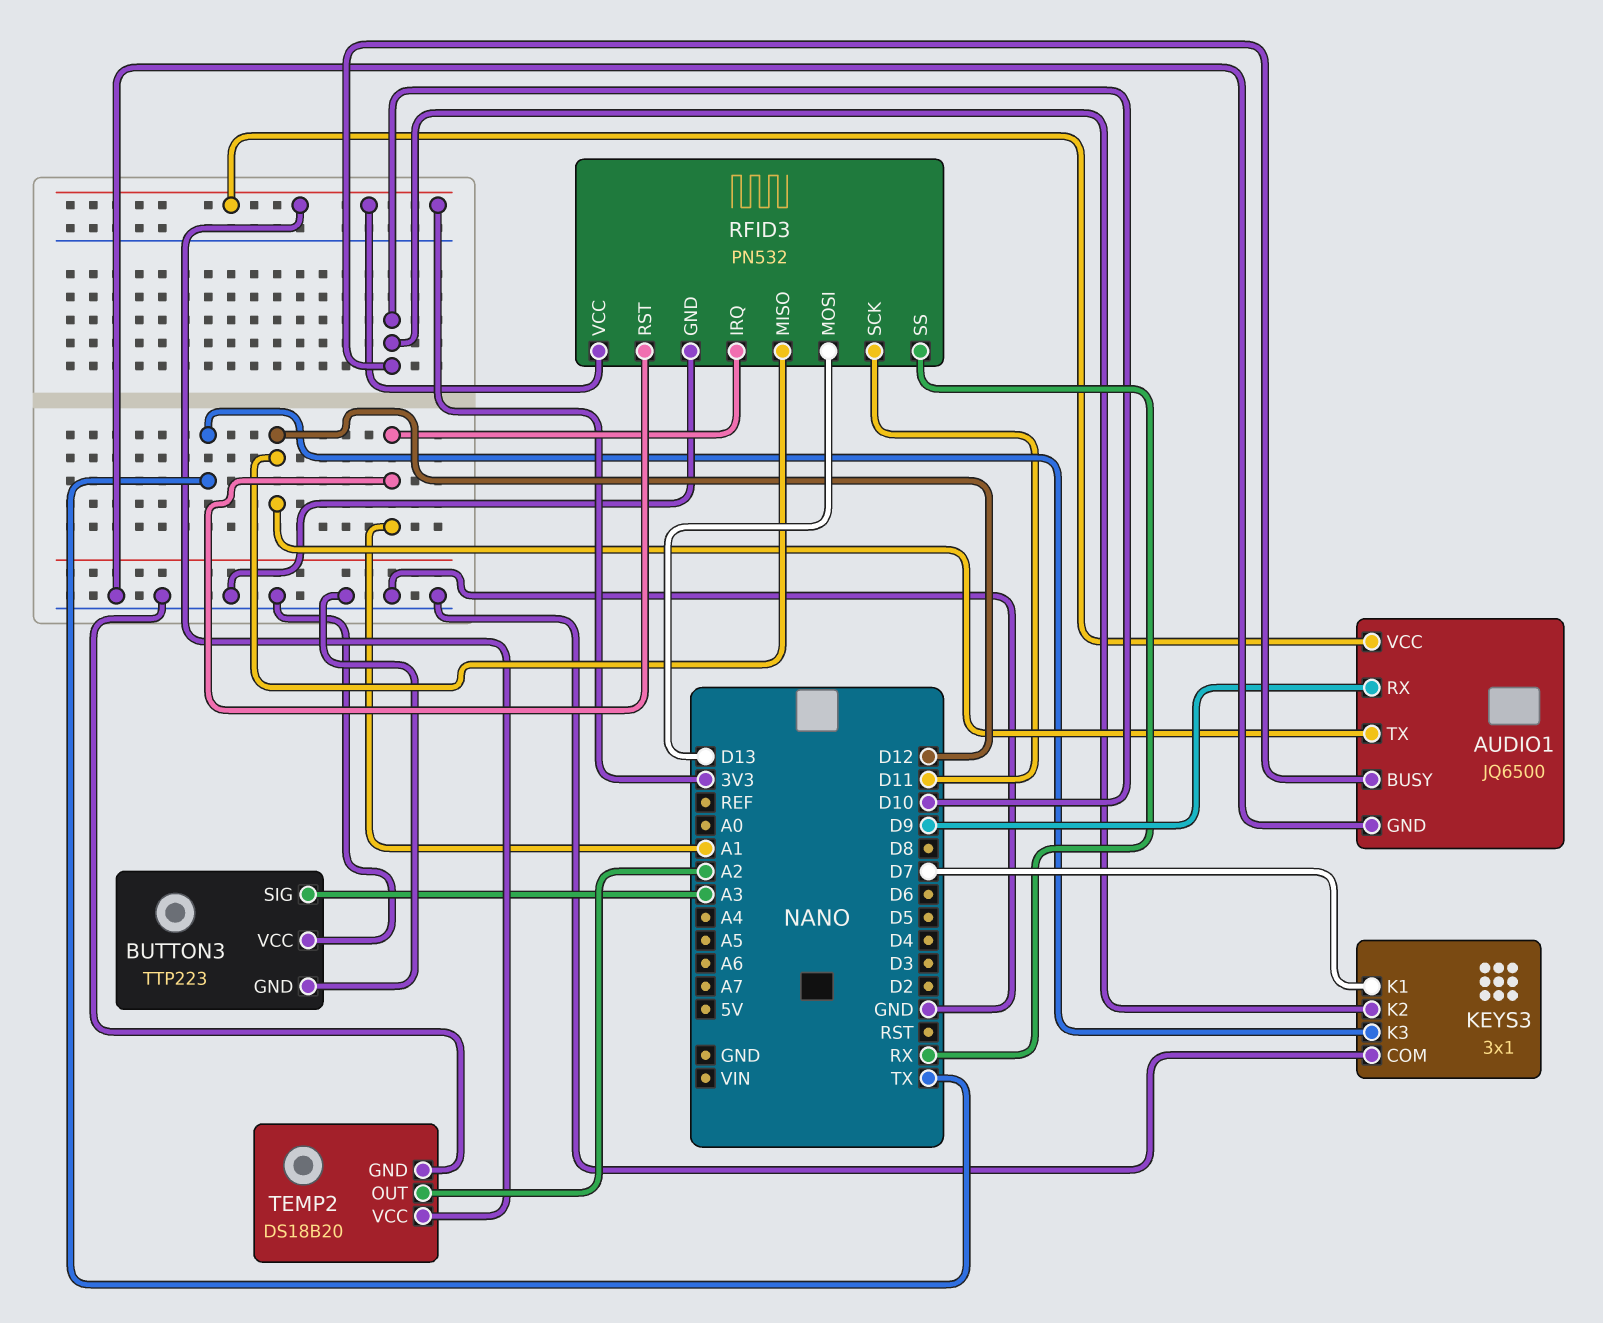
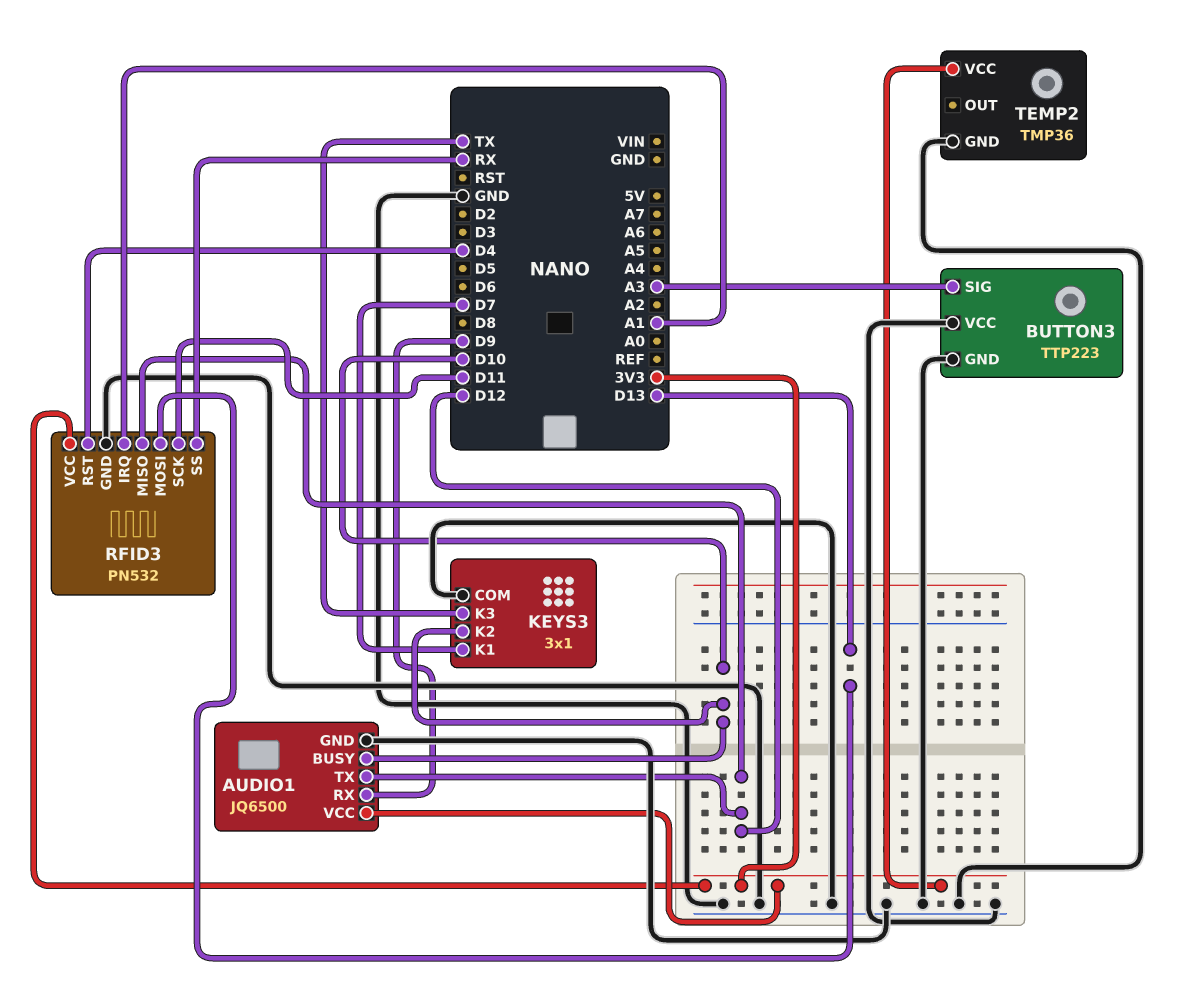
RFID3 pin RST: A1 -> D4
TEMP2: DS18B20 -> TMP36
TEMP2 pin OUT: A2 -> none

